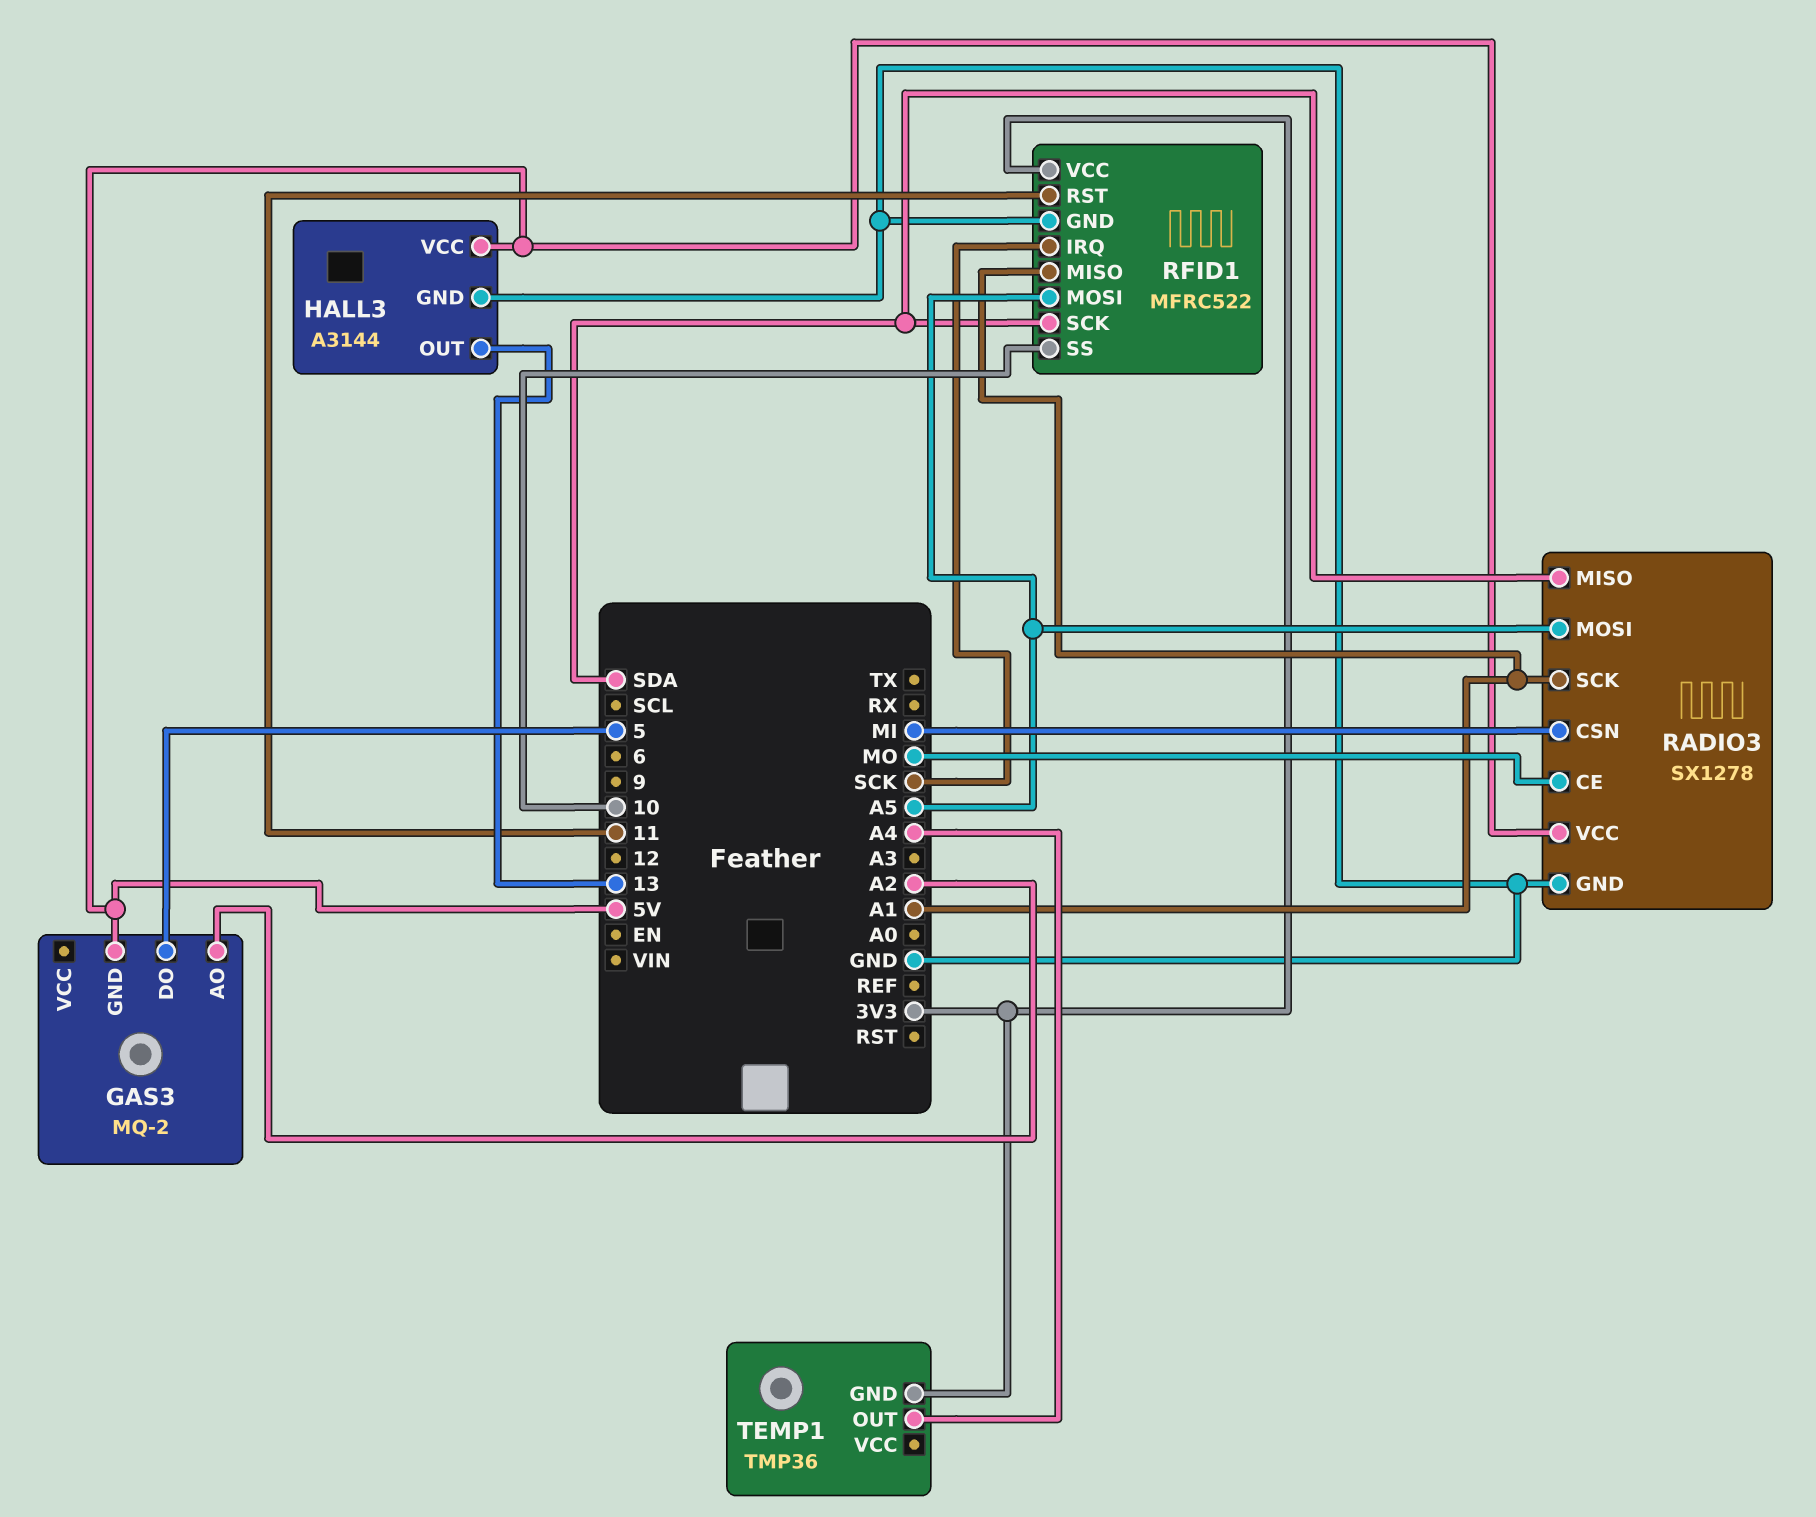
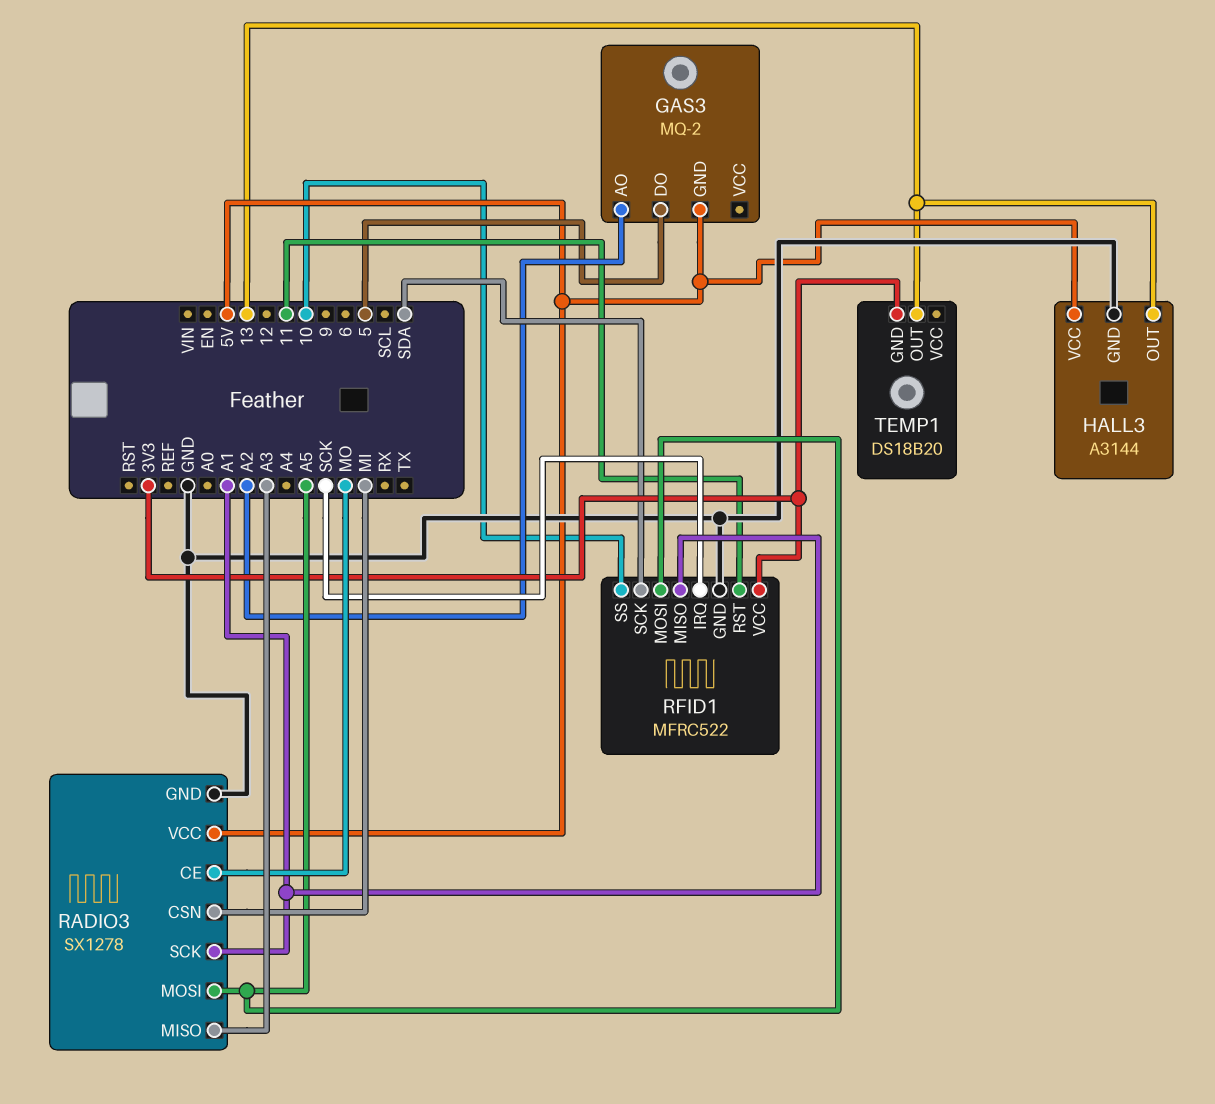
RADIO3 pin MISO: SDA -> A3
TEMP1: TMP36 -> DS18B20
TEMP1 pin OUT: A4 -> 13

